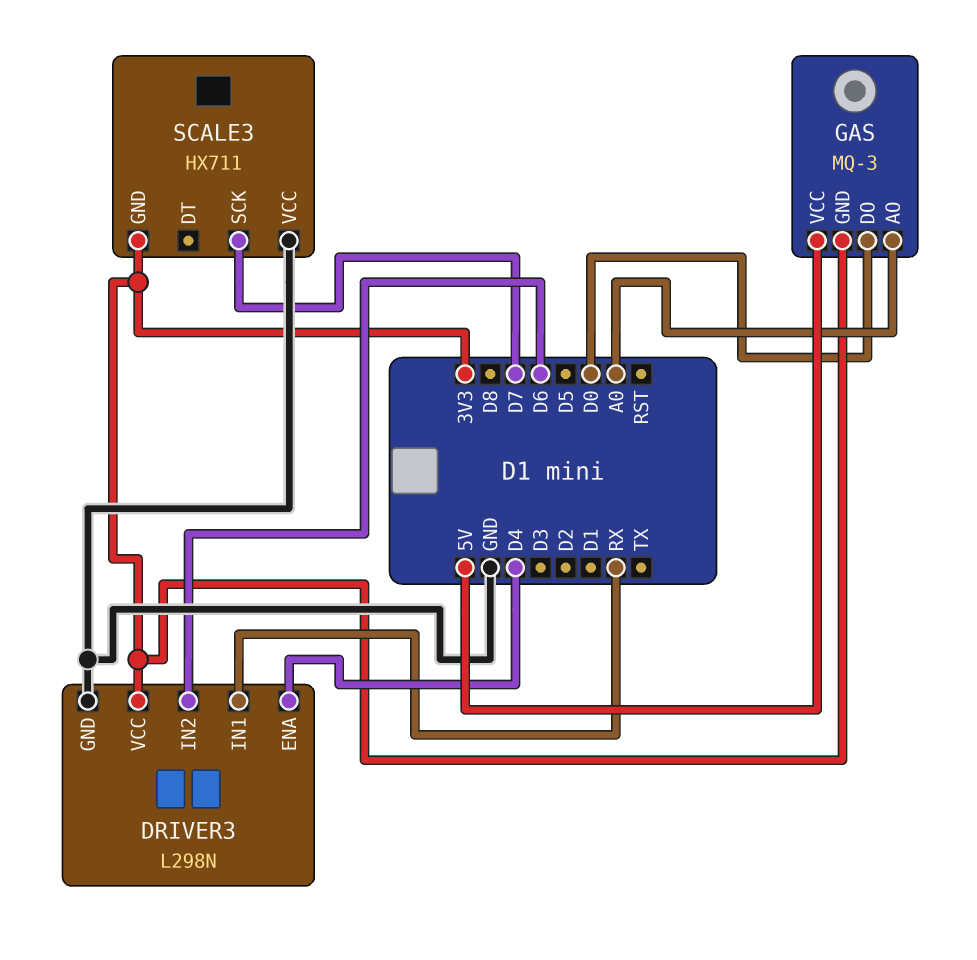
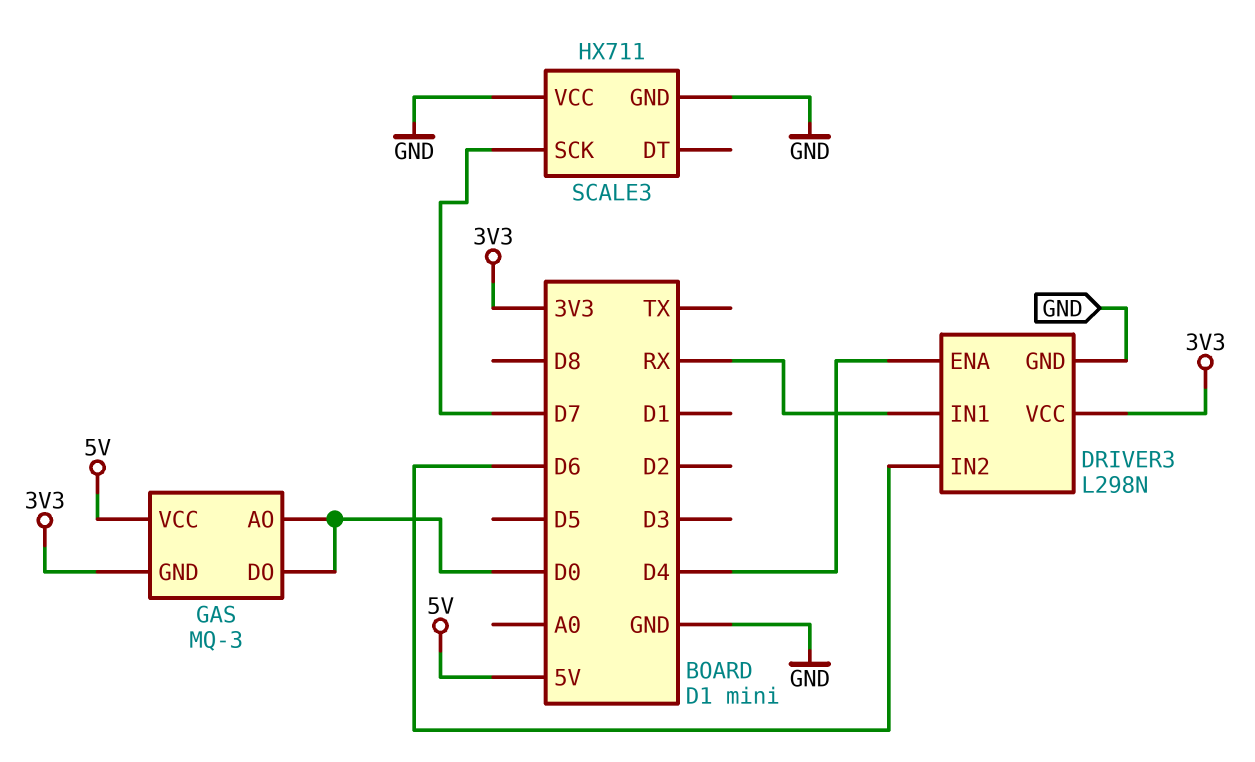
GAS pin AO: A0 -> D0
SCALE3 pin GND: 3V3 -> GND

